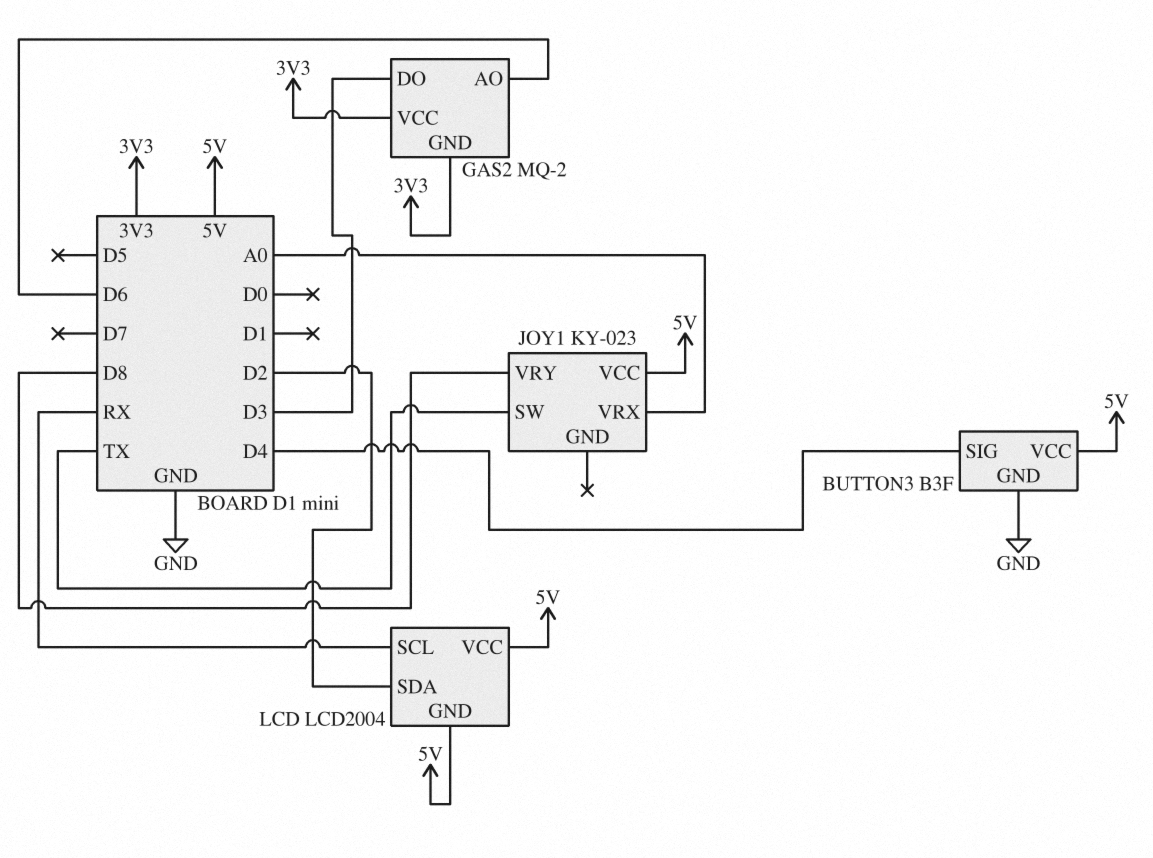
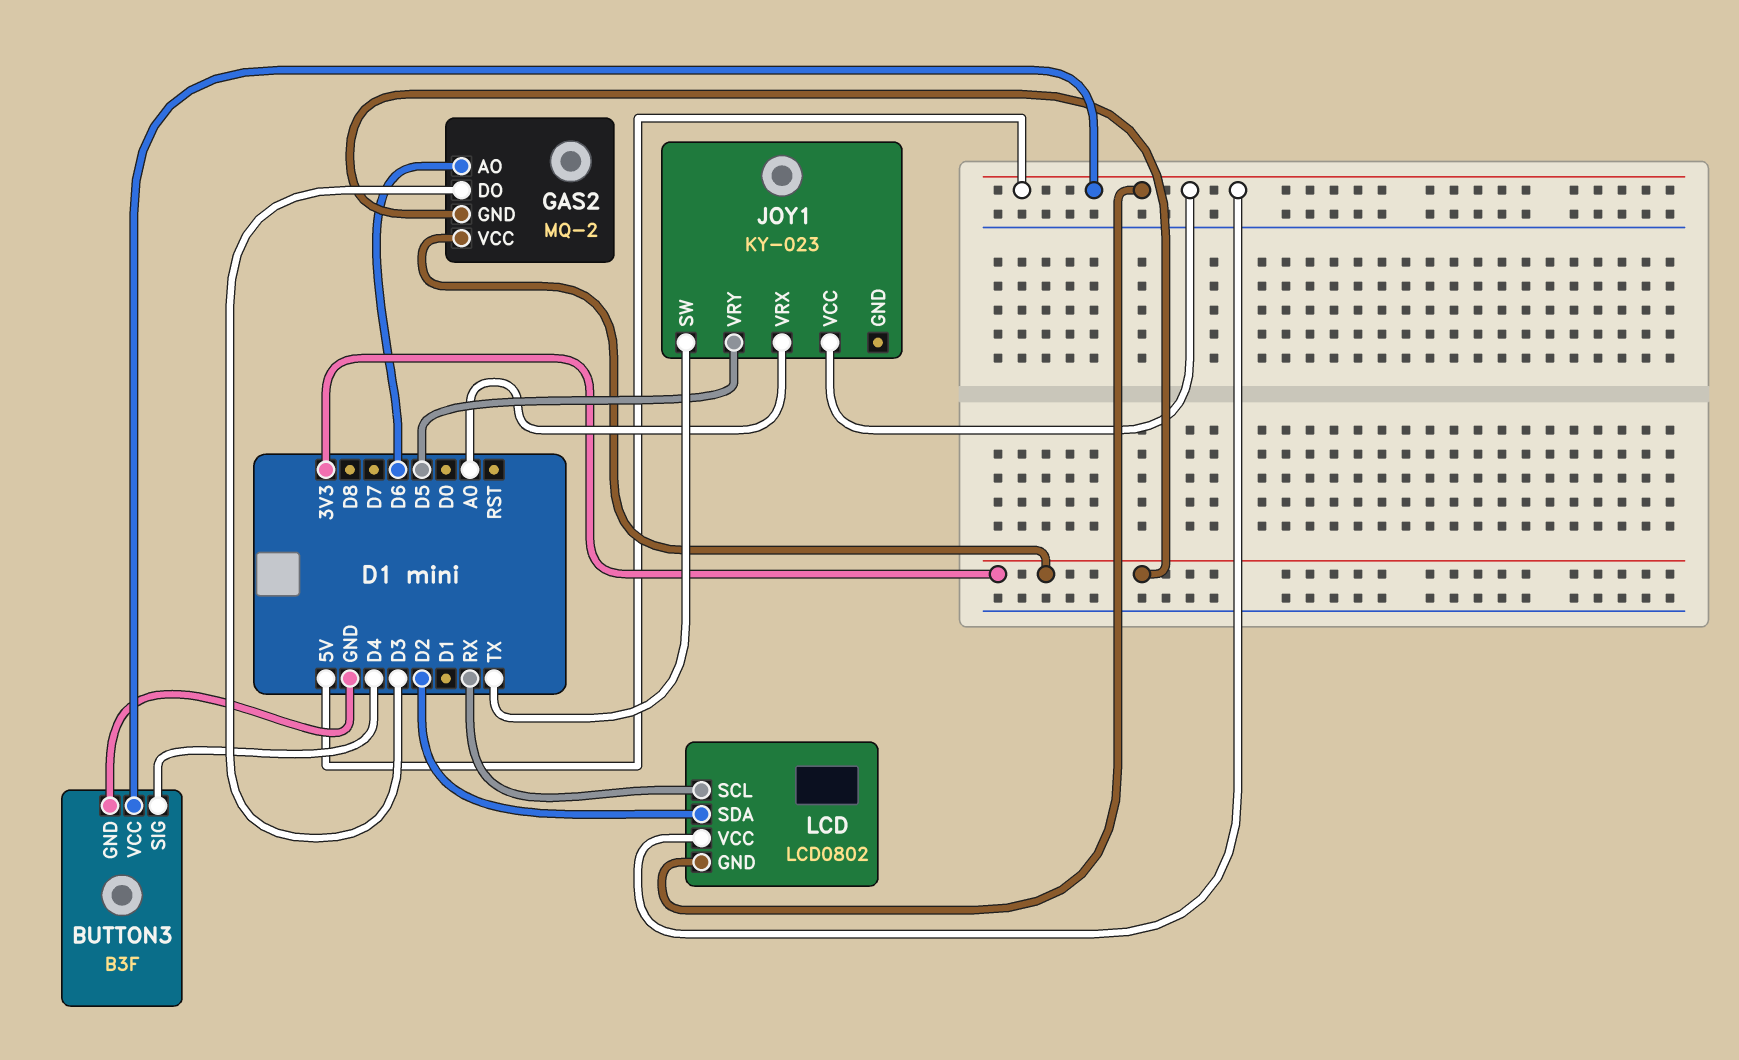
JOY1 pin VRY: D8 -> D5
LCD: LCD2004 -> LCD0802

